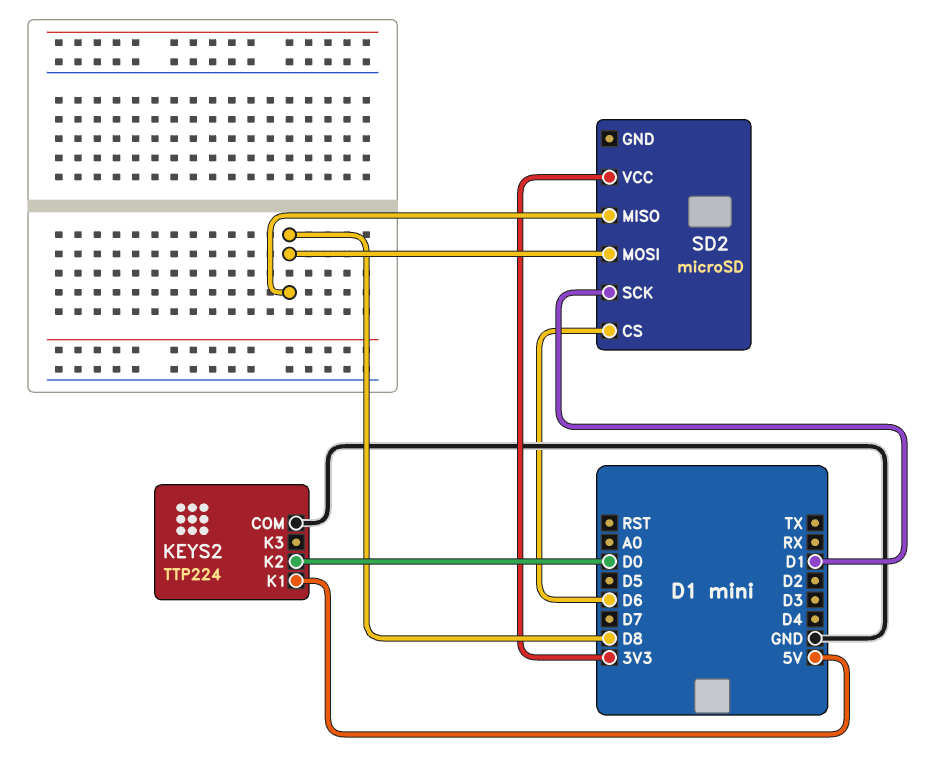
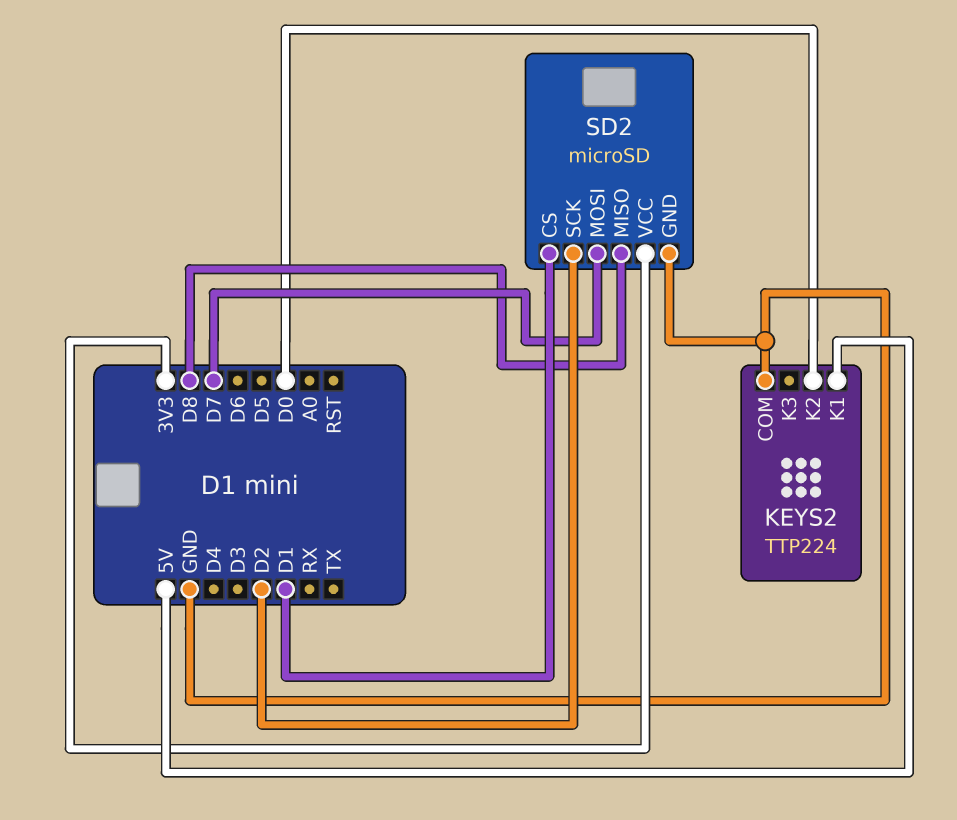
SD2 pin CS: D6 -> D1
SD2 pin GND: none -> GND
SD2 pin MOSI: D8 -> D7
SD2 pin SCK: D1 -> D2

